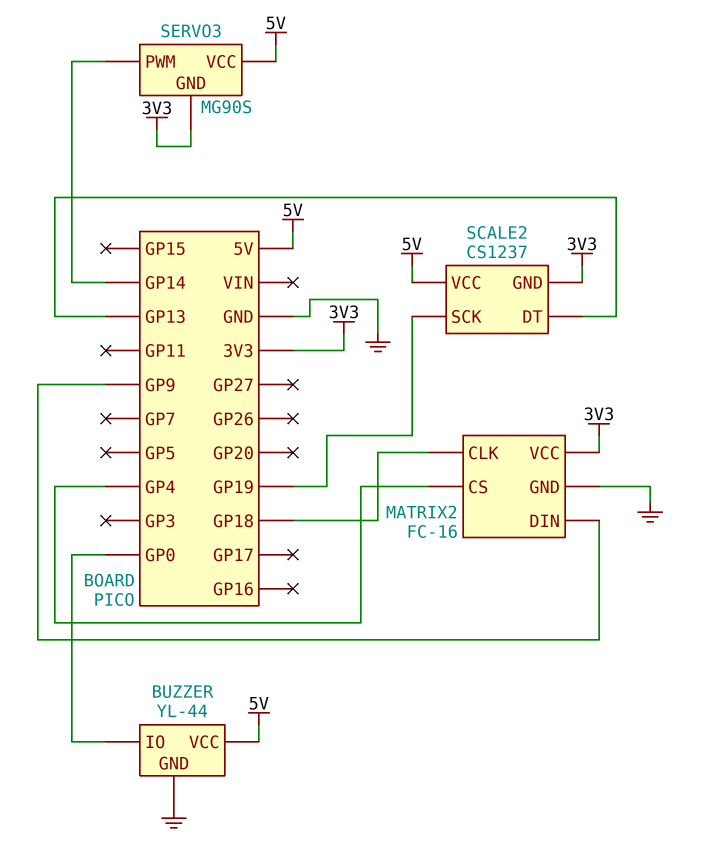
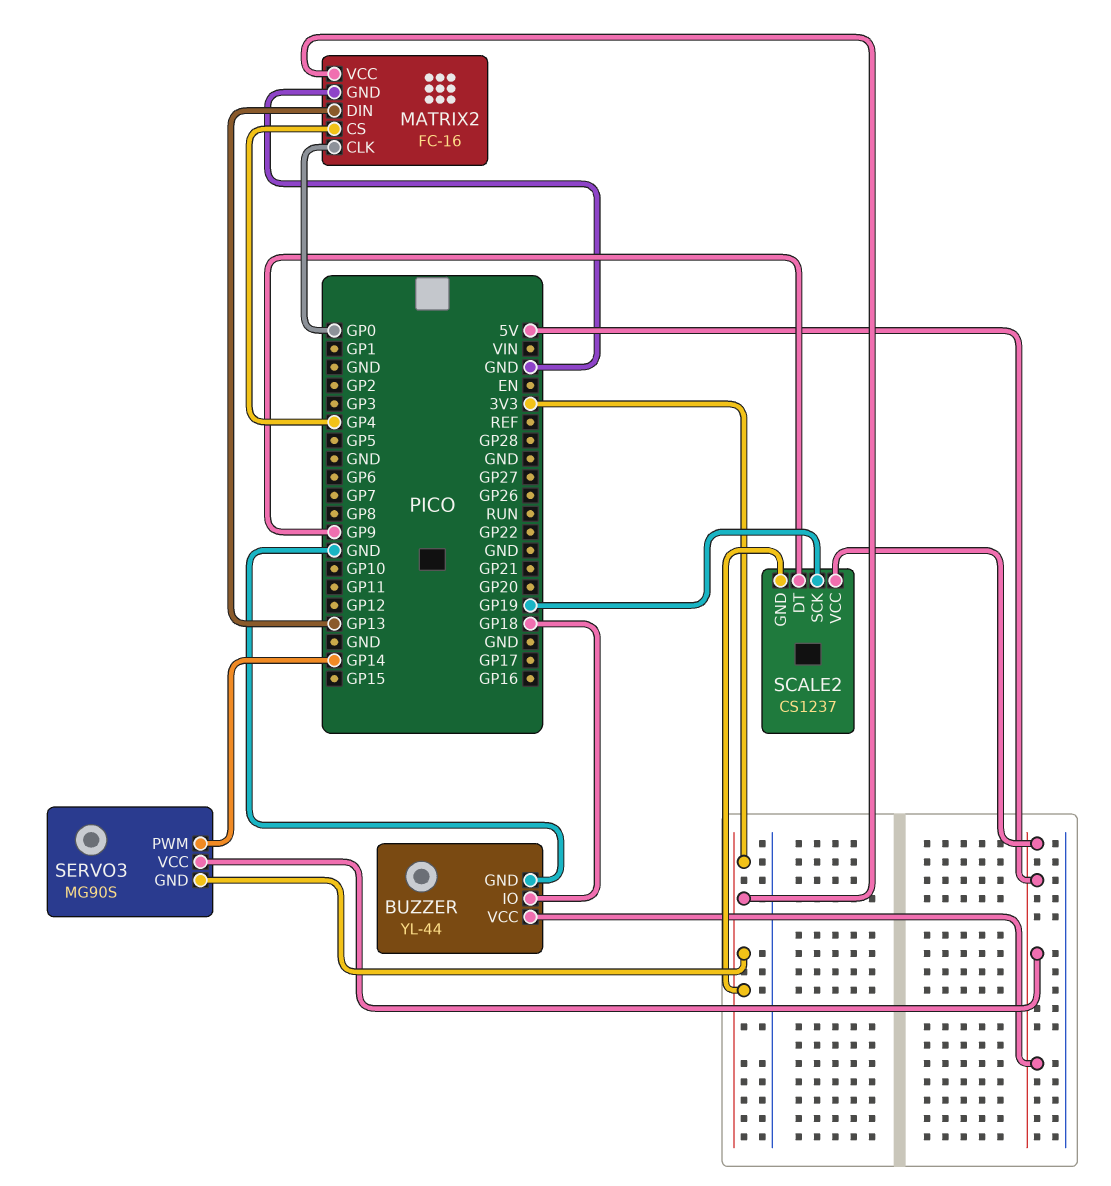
BUZZER pin IO: GP0 -> GP18
MATRIX2 pin CLK: GP18 -> GP0
MATRIX2 pin DIN: GP9 -> GP13
SCALE2 pin DT: GP13 -> GP9

